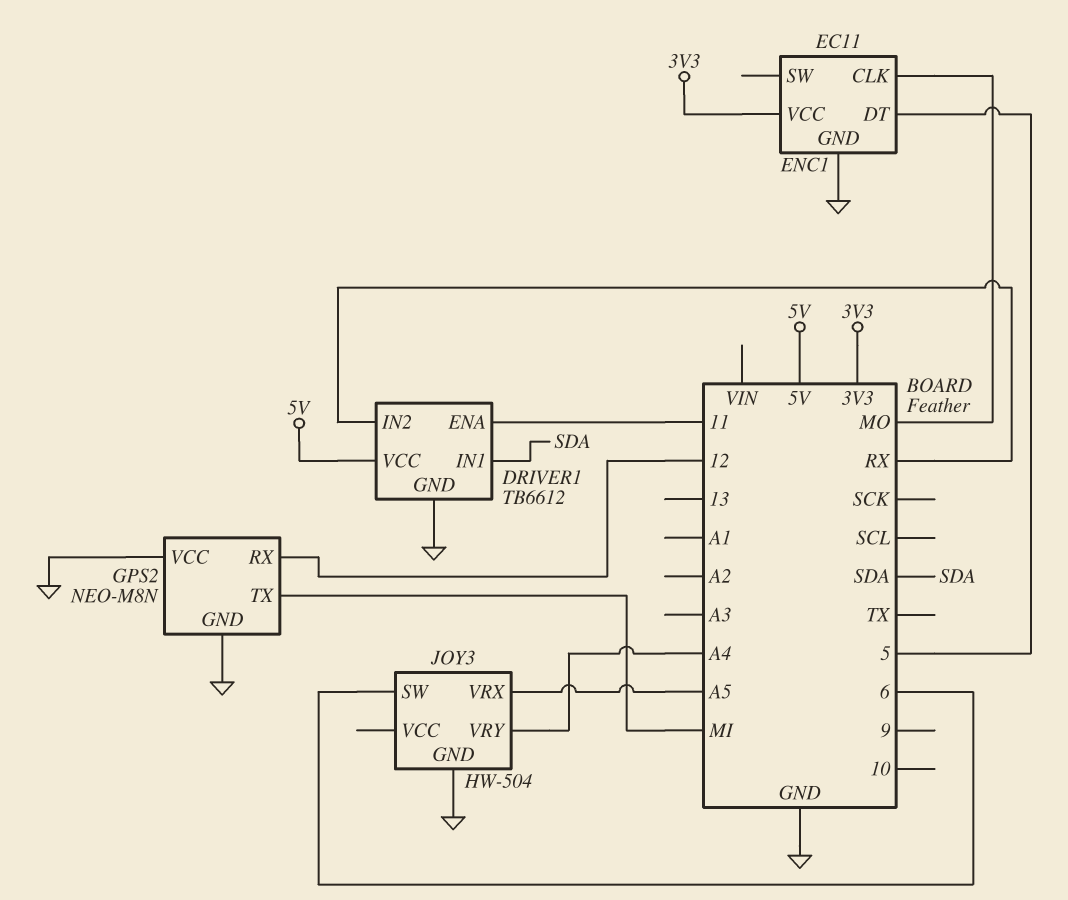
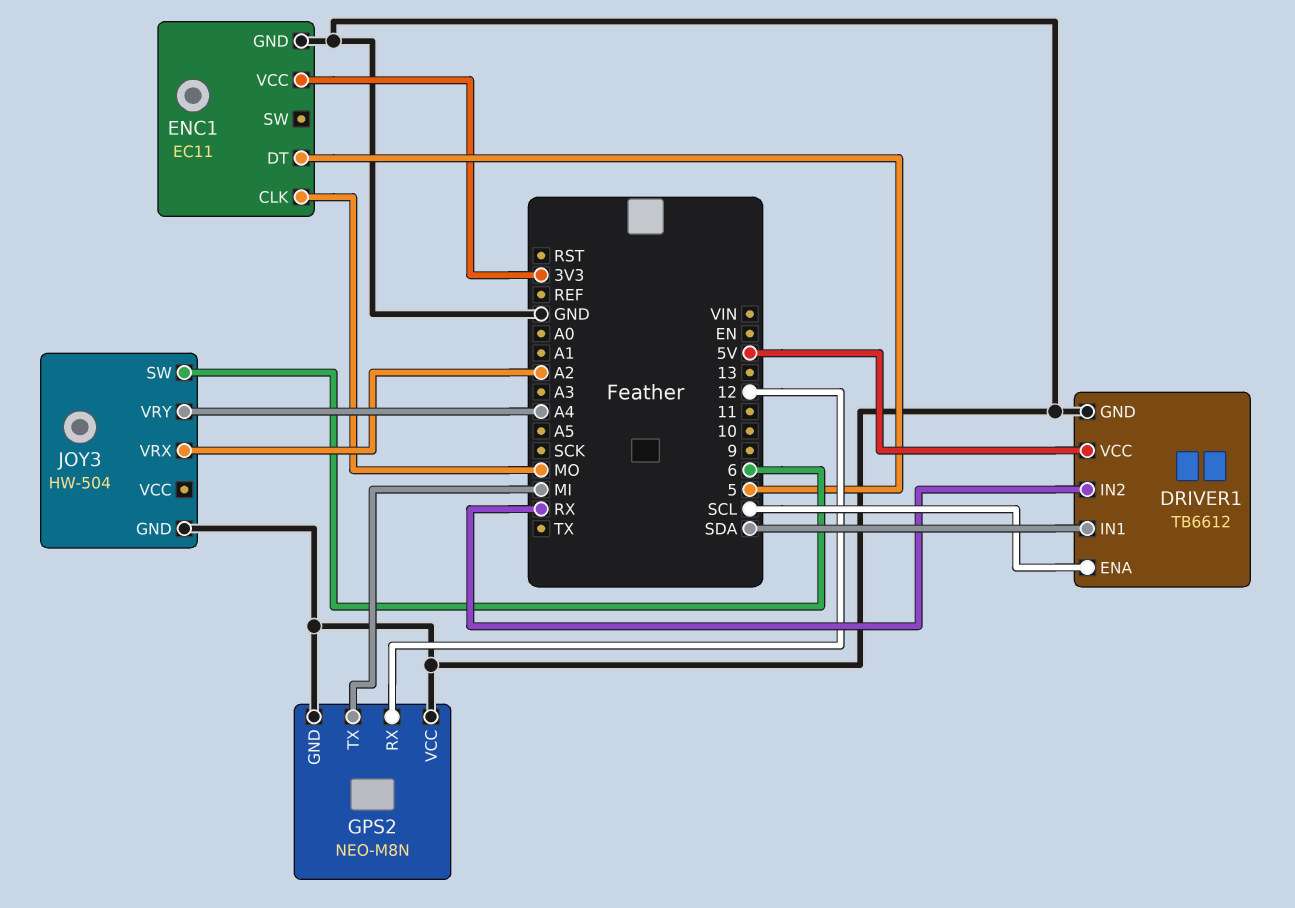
DRIVER1 pin ENA: 11 -> SCL
JOY3 pin VRX: A5 -> A2

